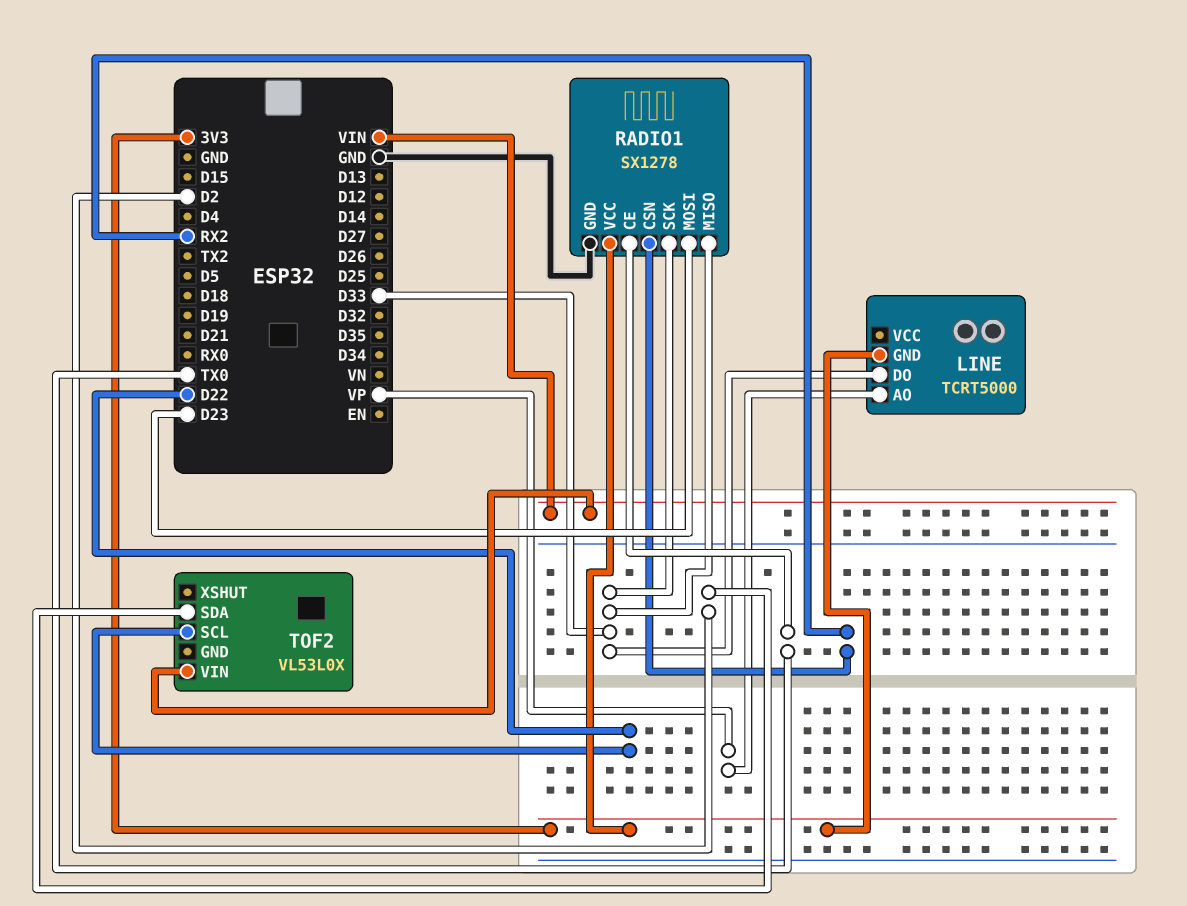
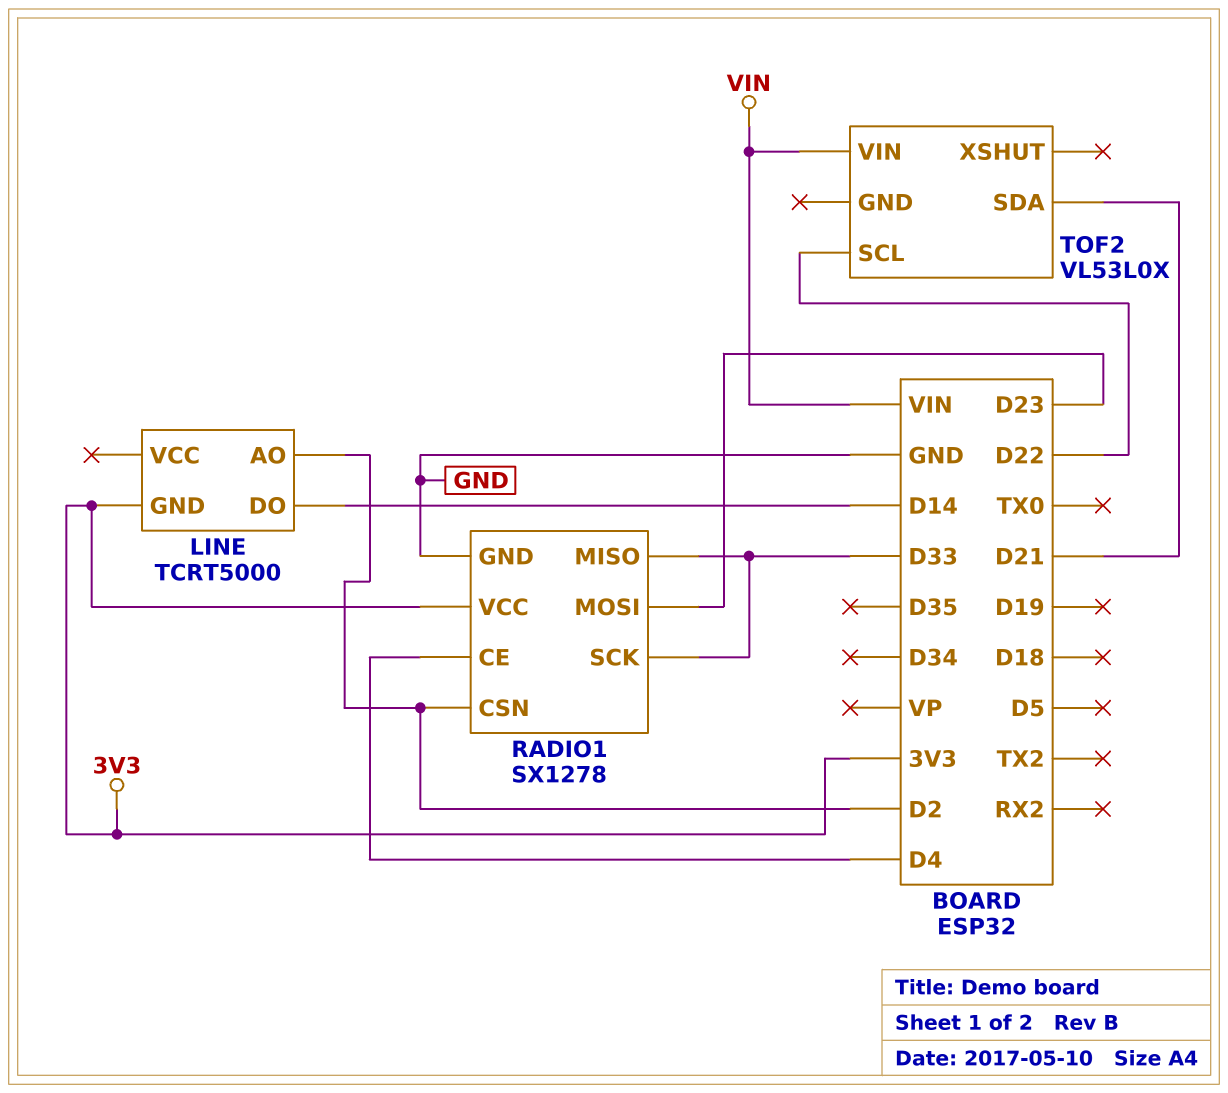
LINE pin AO: VP -> D2
LINE pin DO: D33 -> D14
RADIO1 pin CE: TX0 -> D4
RADIO1 pin CSN: RX2 -> D2
TOF2 pin SDA: D2 -> D21

